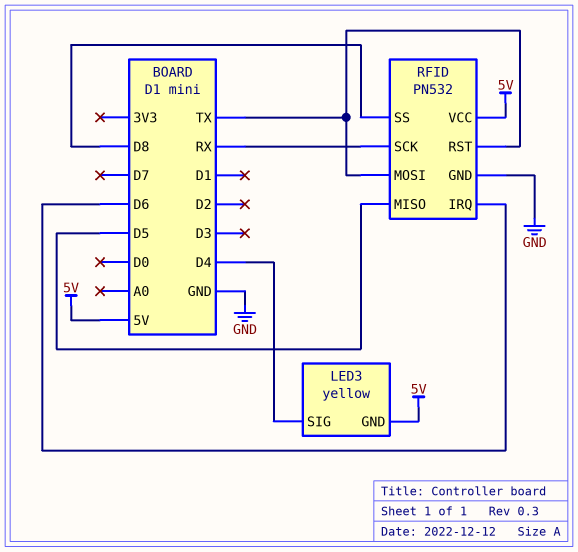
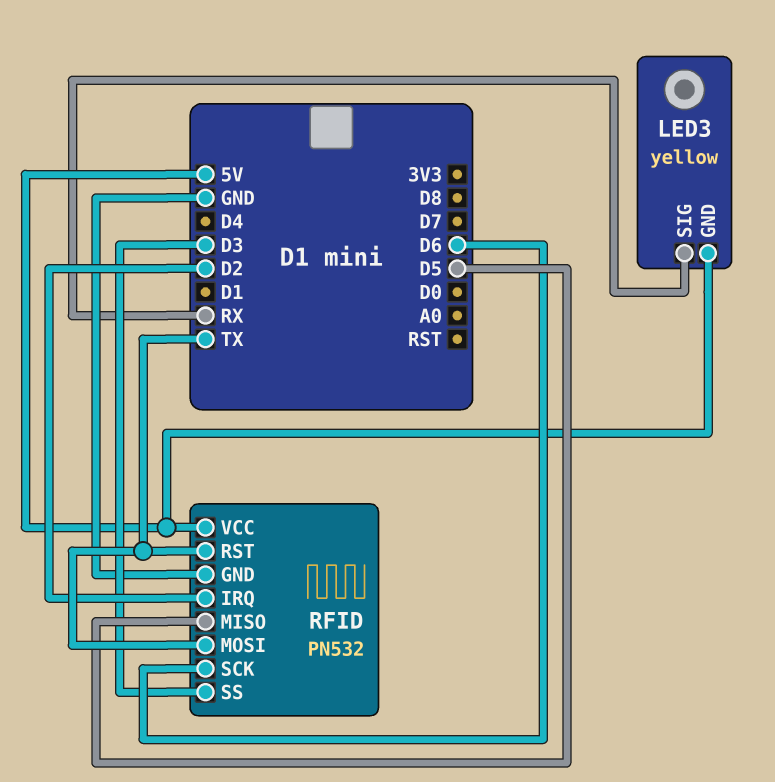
LED3 pin SIG: D4 -> RX
RFID pin IRQ: D6 -> D2
RFID pin SCK: RX -> D6
RFID pin SS: D8 -> D3

